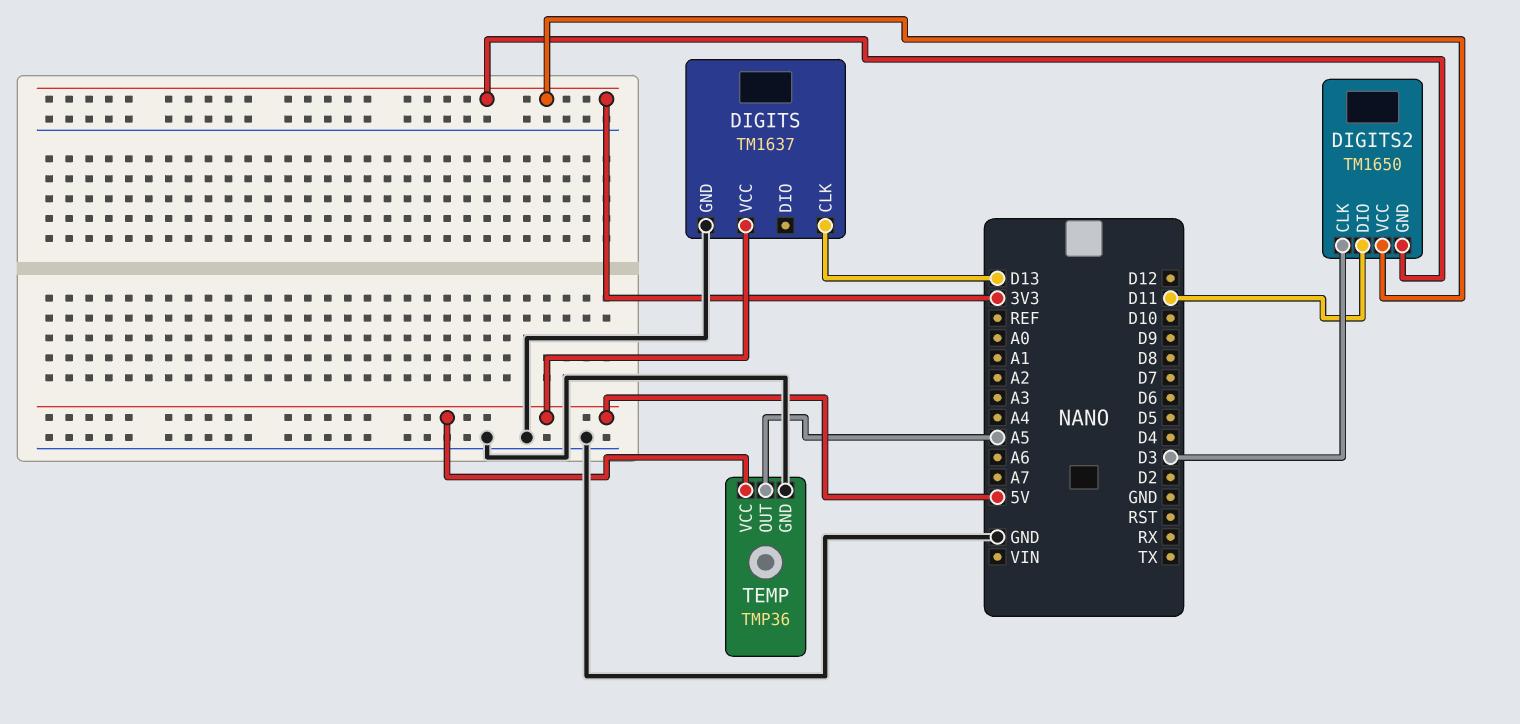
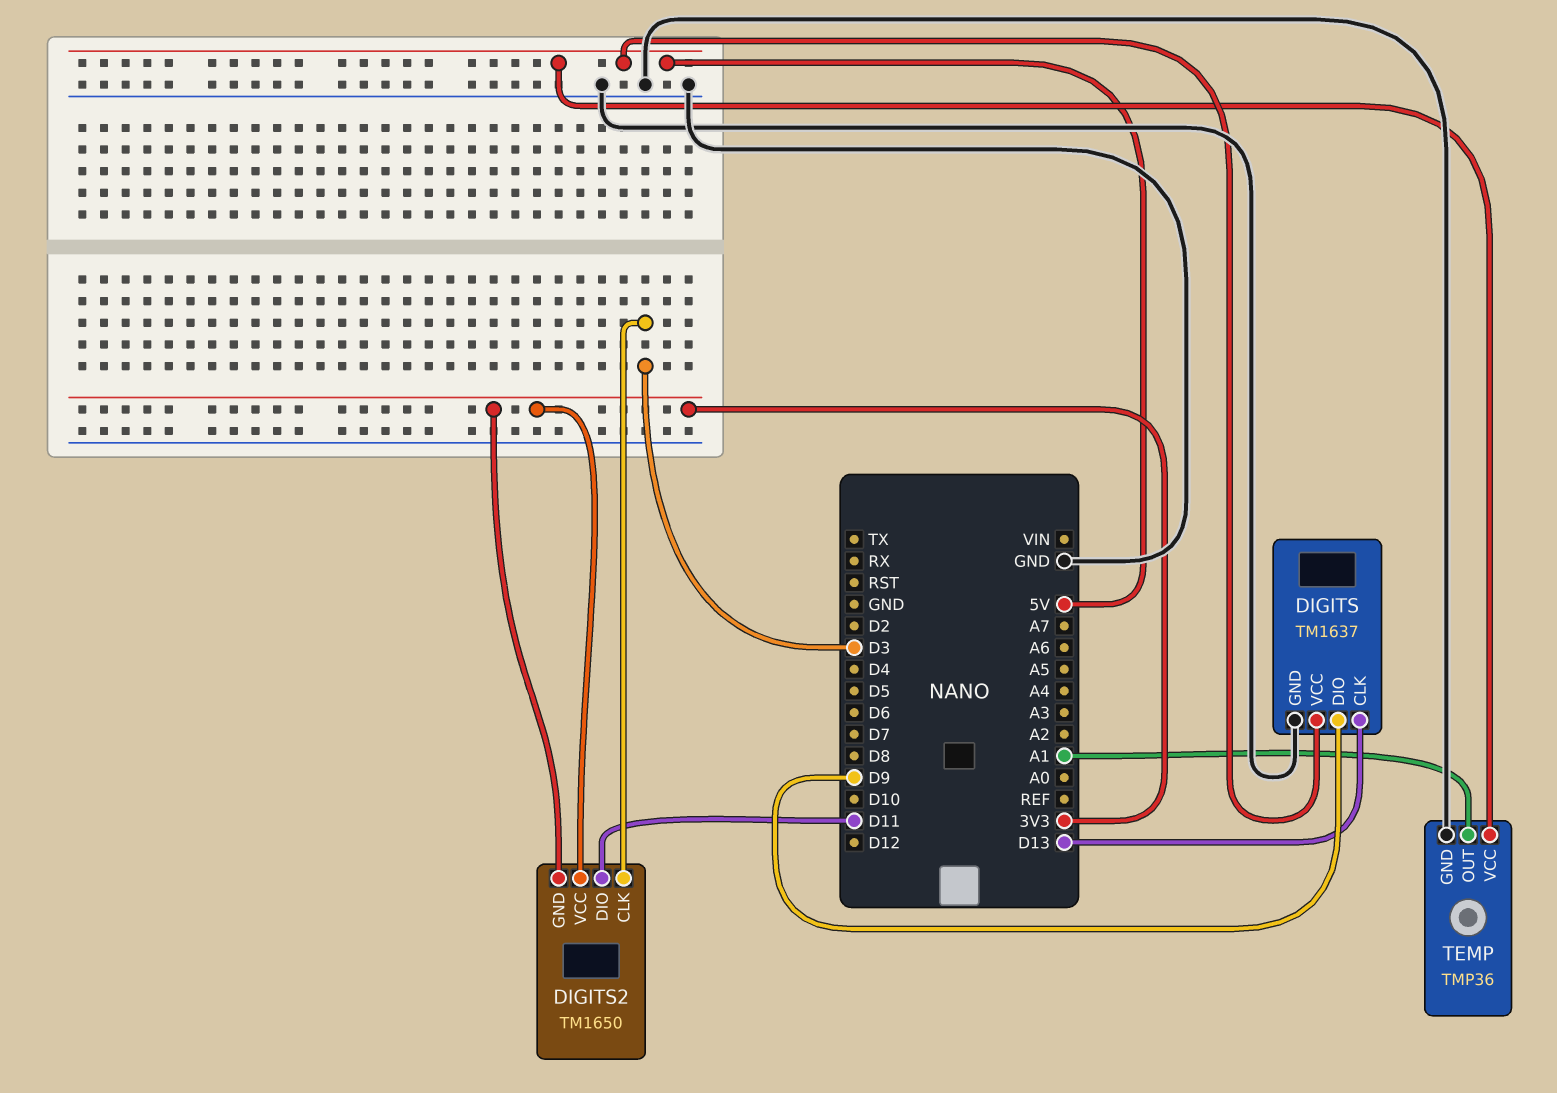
DIGITS pin DIO: none -> D9
TEMP pin OUT: A5 -> A1

